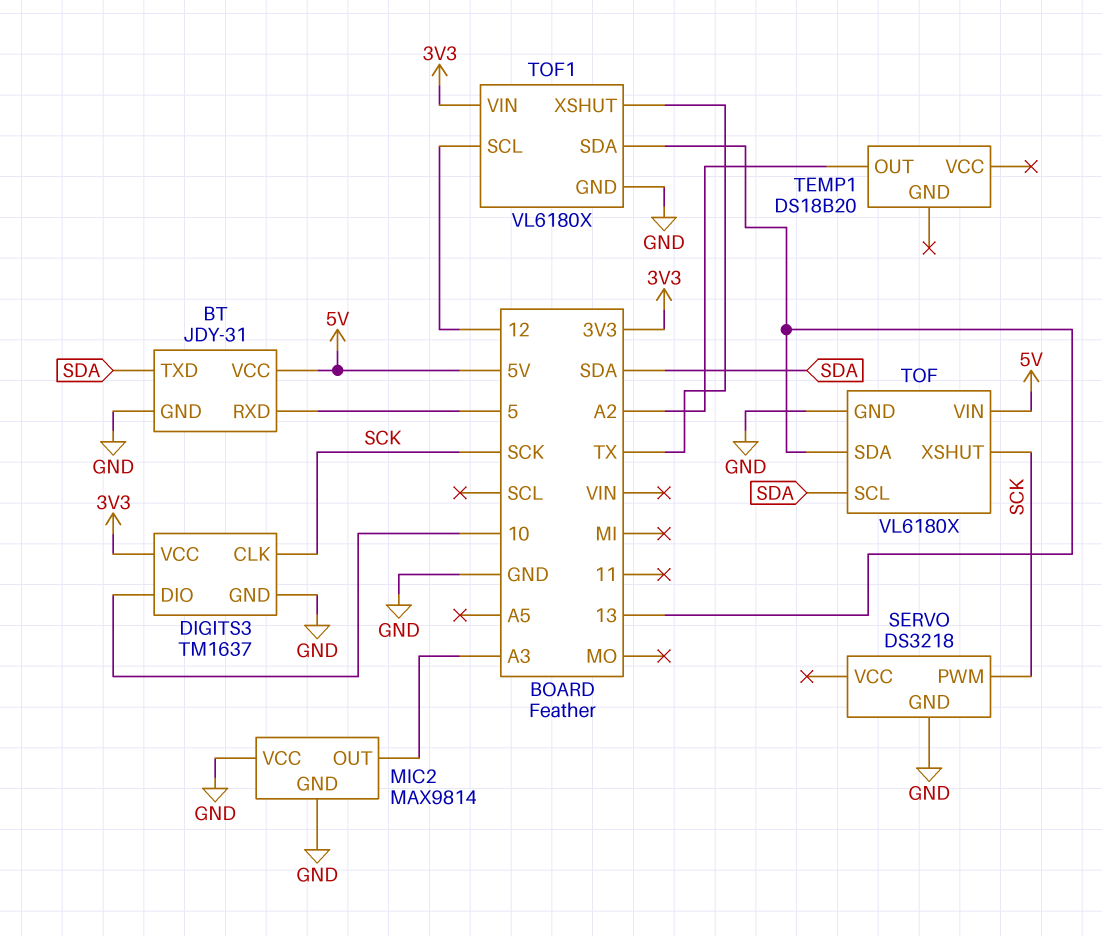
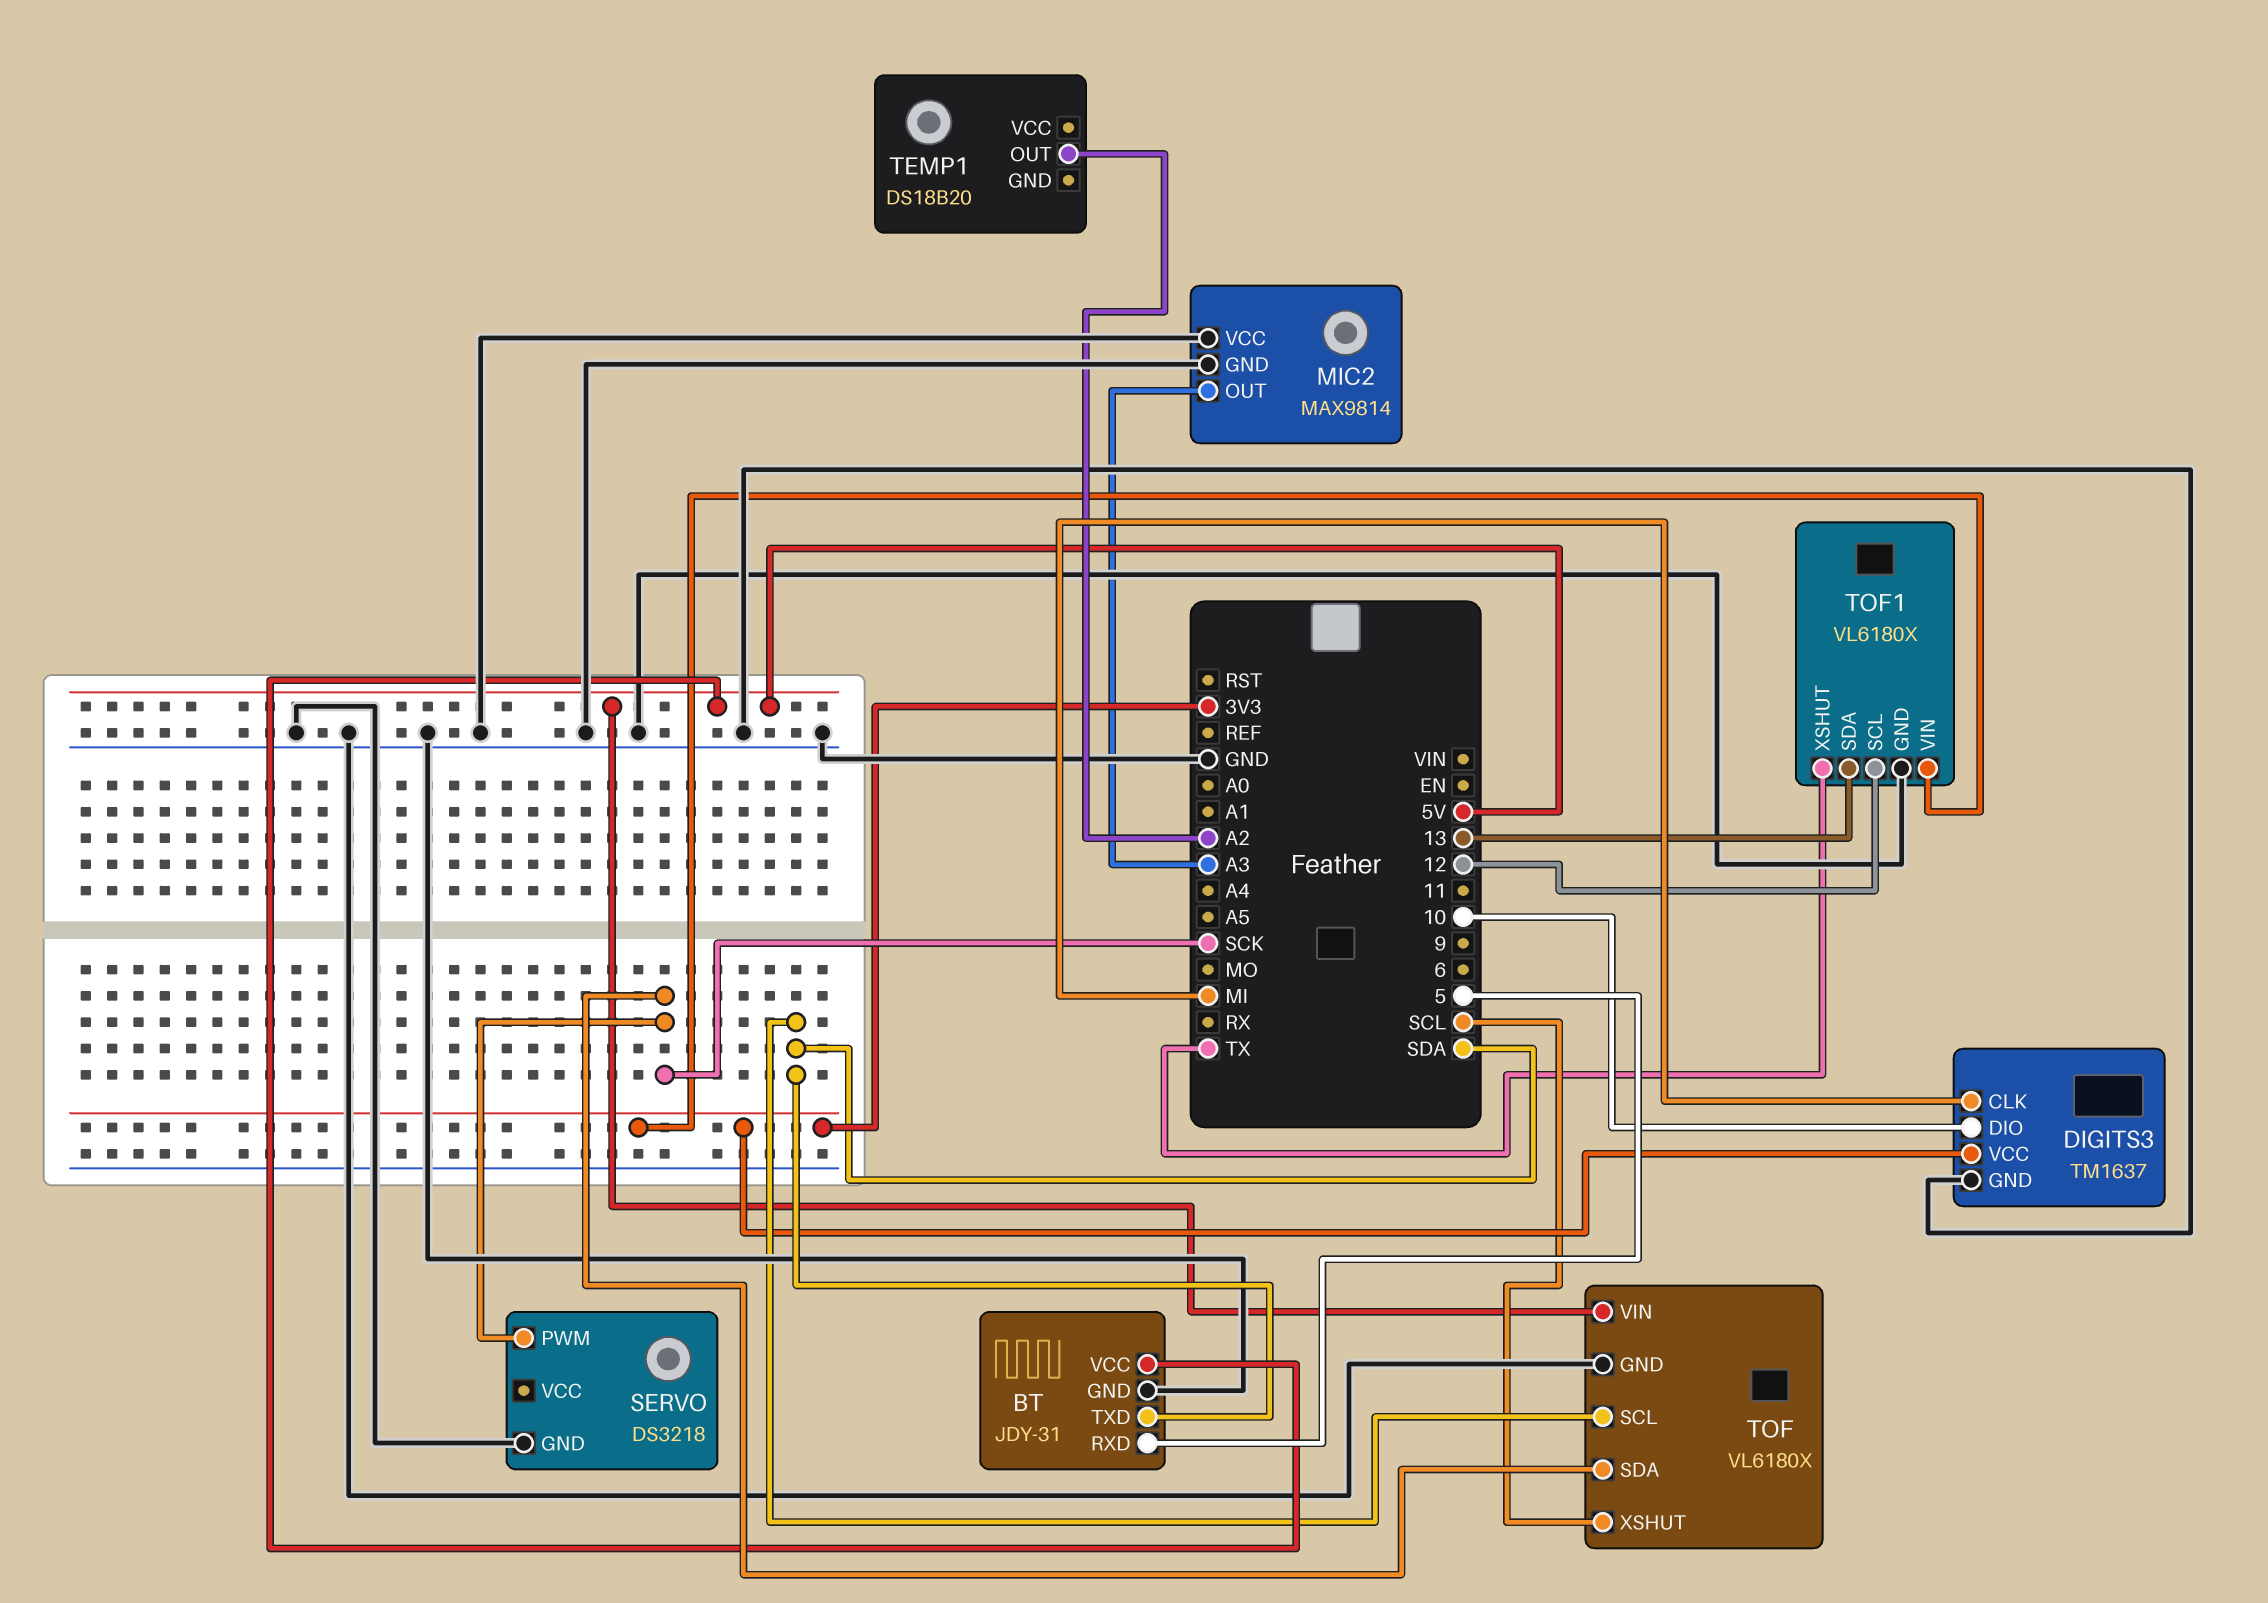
DIGITS3 pin CLK: SCK -> MI
TOF pin SDA: 13 -> SCK
TOF pin XSHUT: SCK -> SCL

